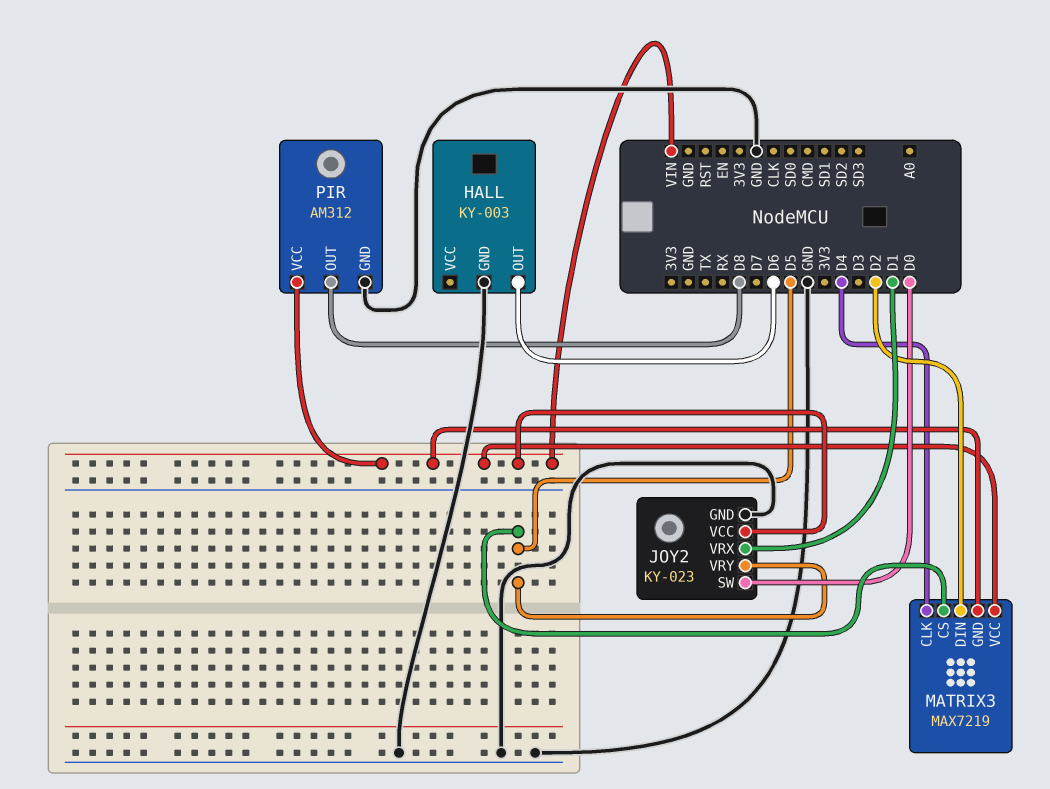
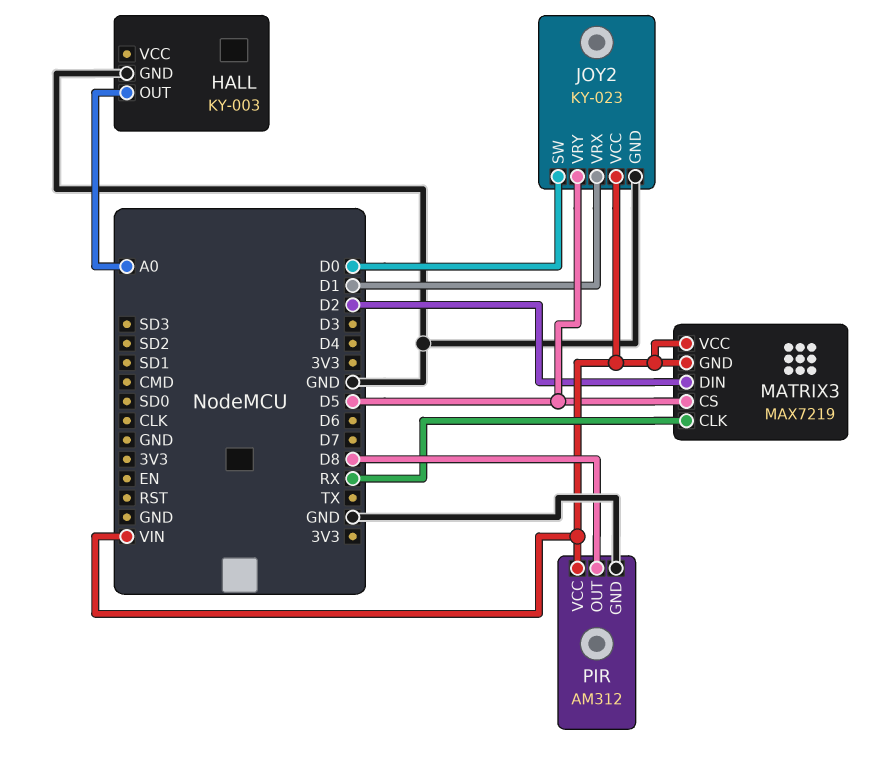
HALL pin OUT: D6 -> A0
MATRIX3 pin CLK: D4 -> RX

